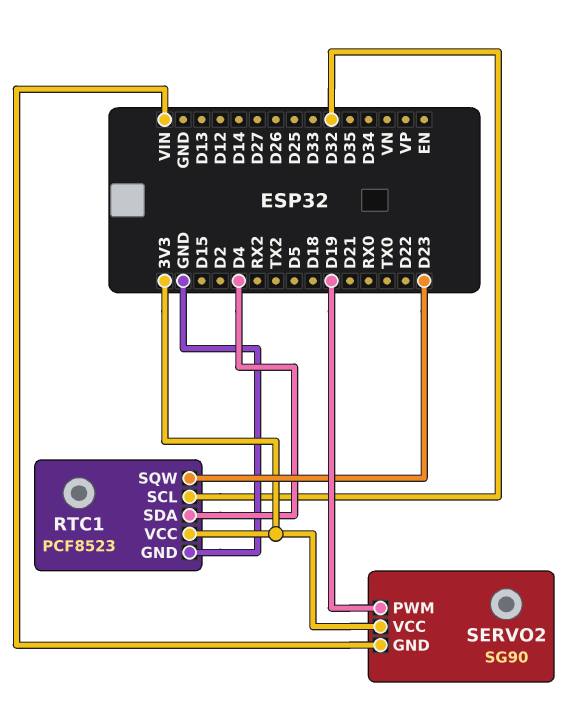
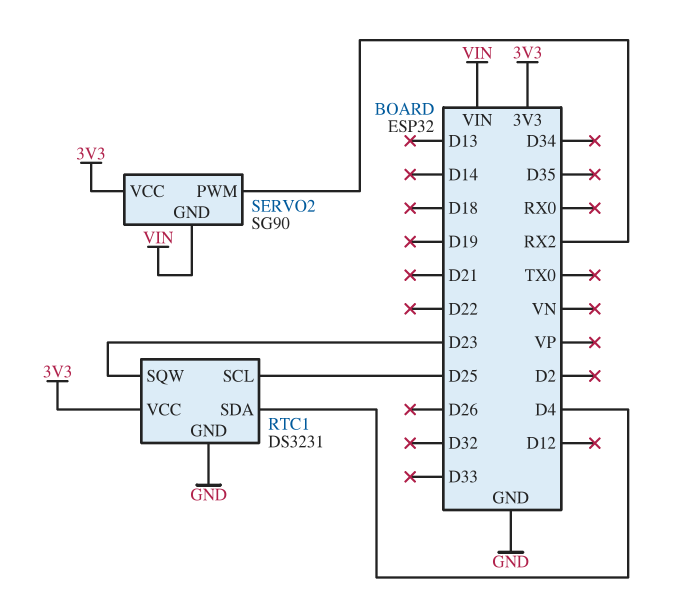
RTC1: PCF8523 -> DS3231
RTC1 pin SCL: D32 -> D25
SERVO2 pin PWM: D19 -> RX2

